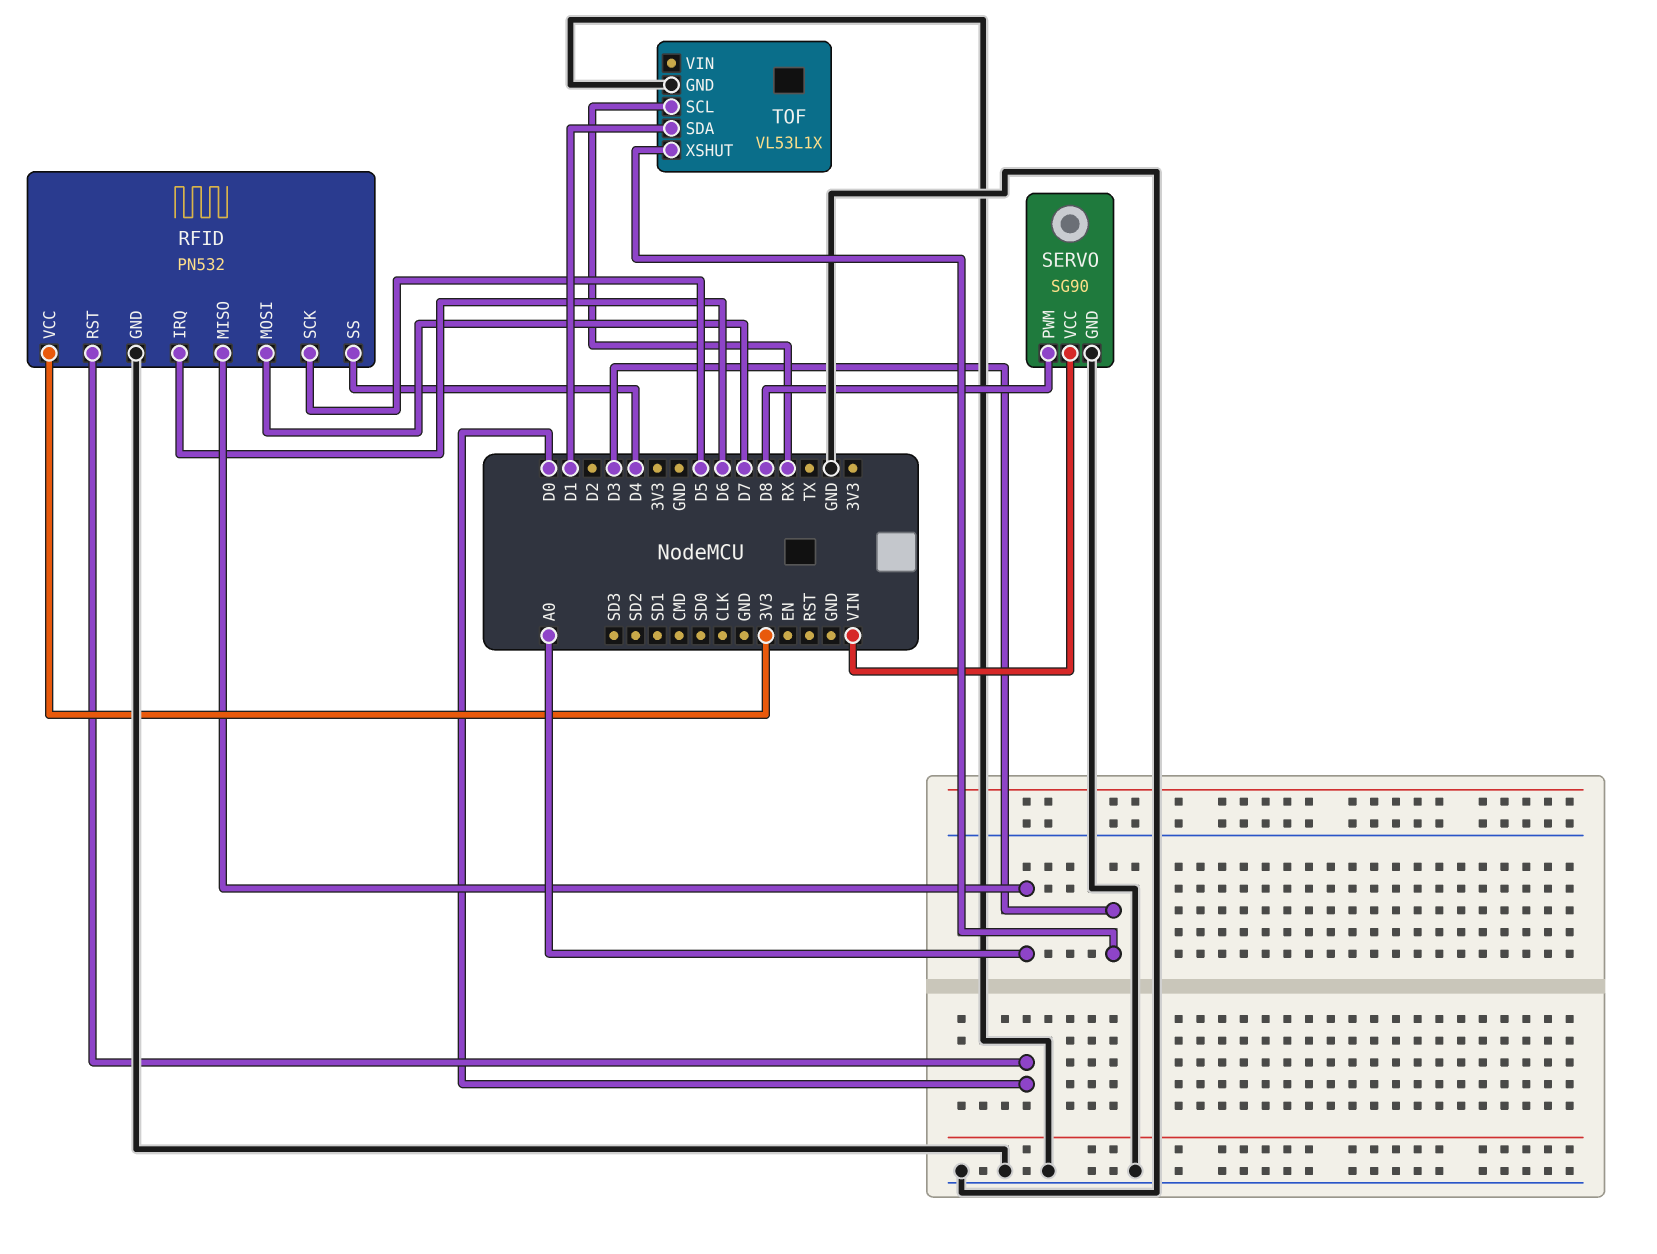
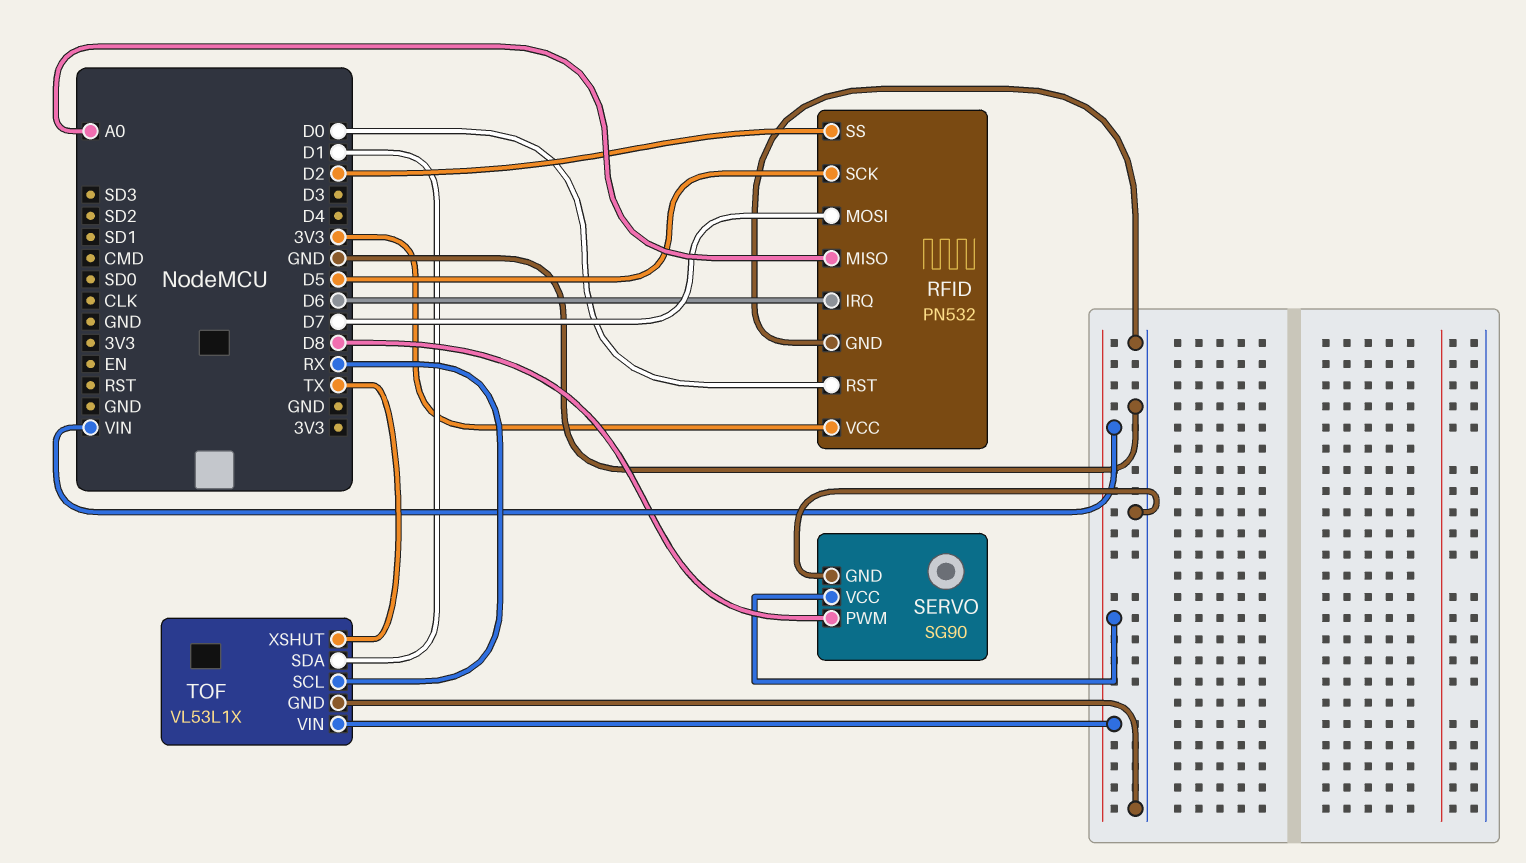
RFID pin SS: D4 -> D2
TOF pin VIN: none -> VIN
TOF pin XSHUT: D3 -> TX

